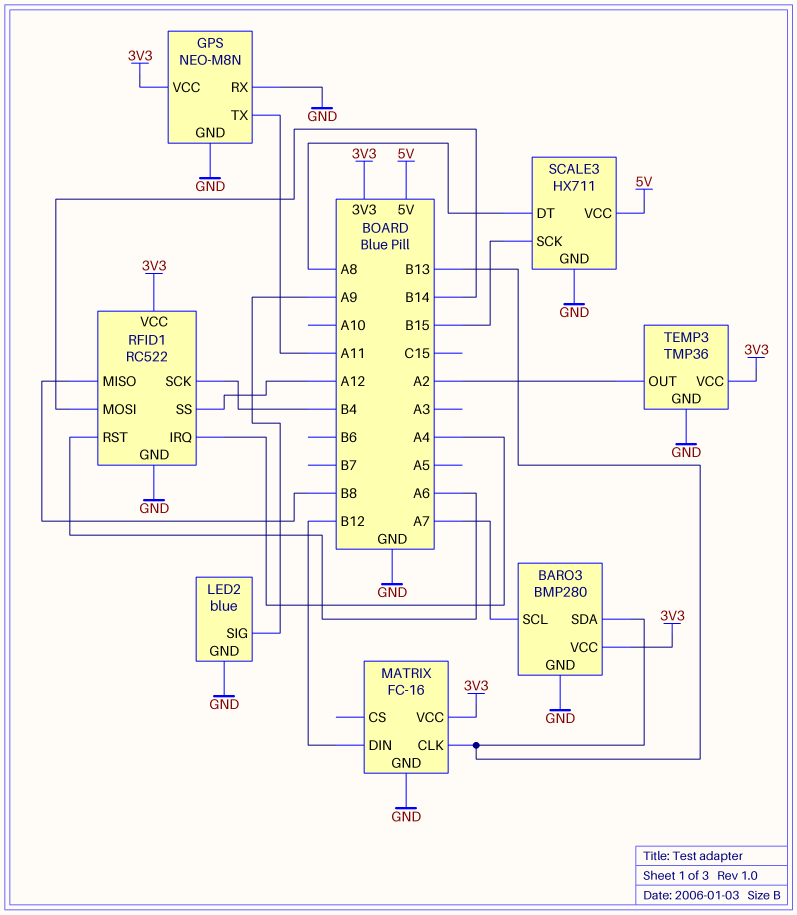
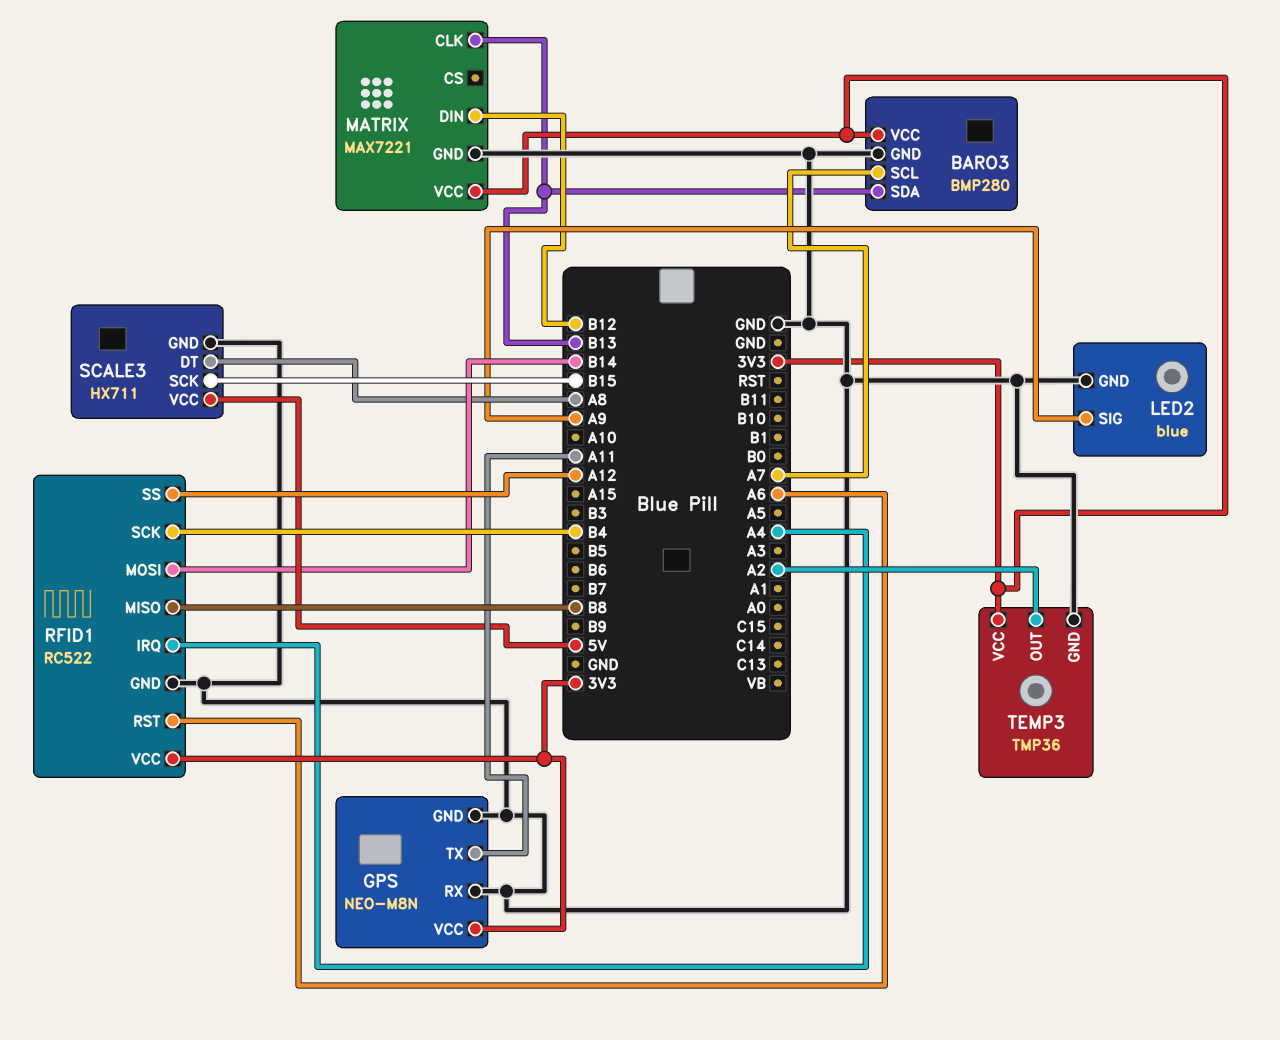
MATRIX: FC-16 -> MAX7221

